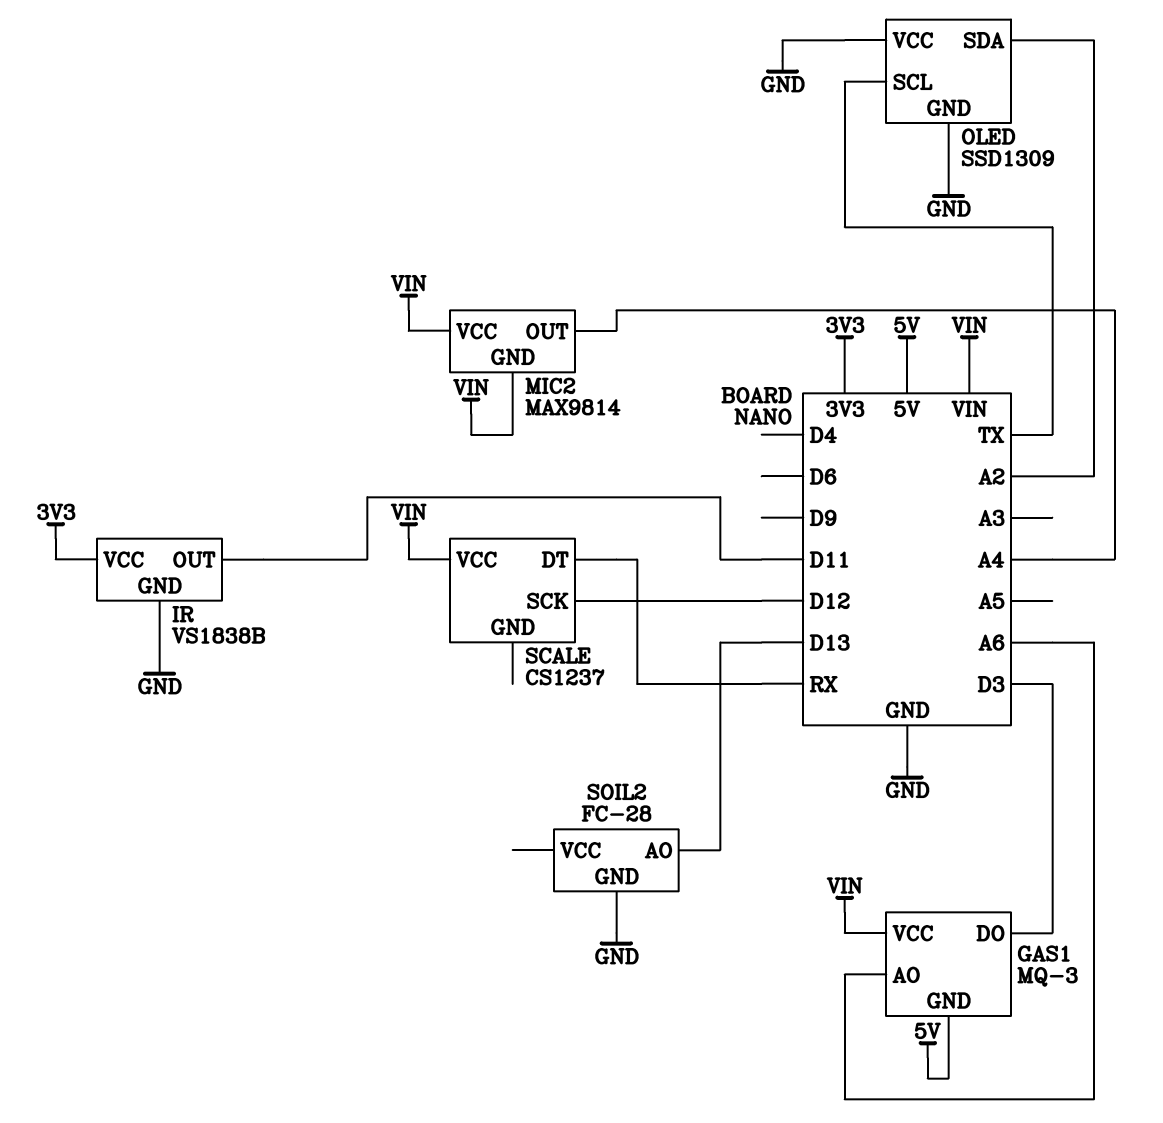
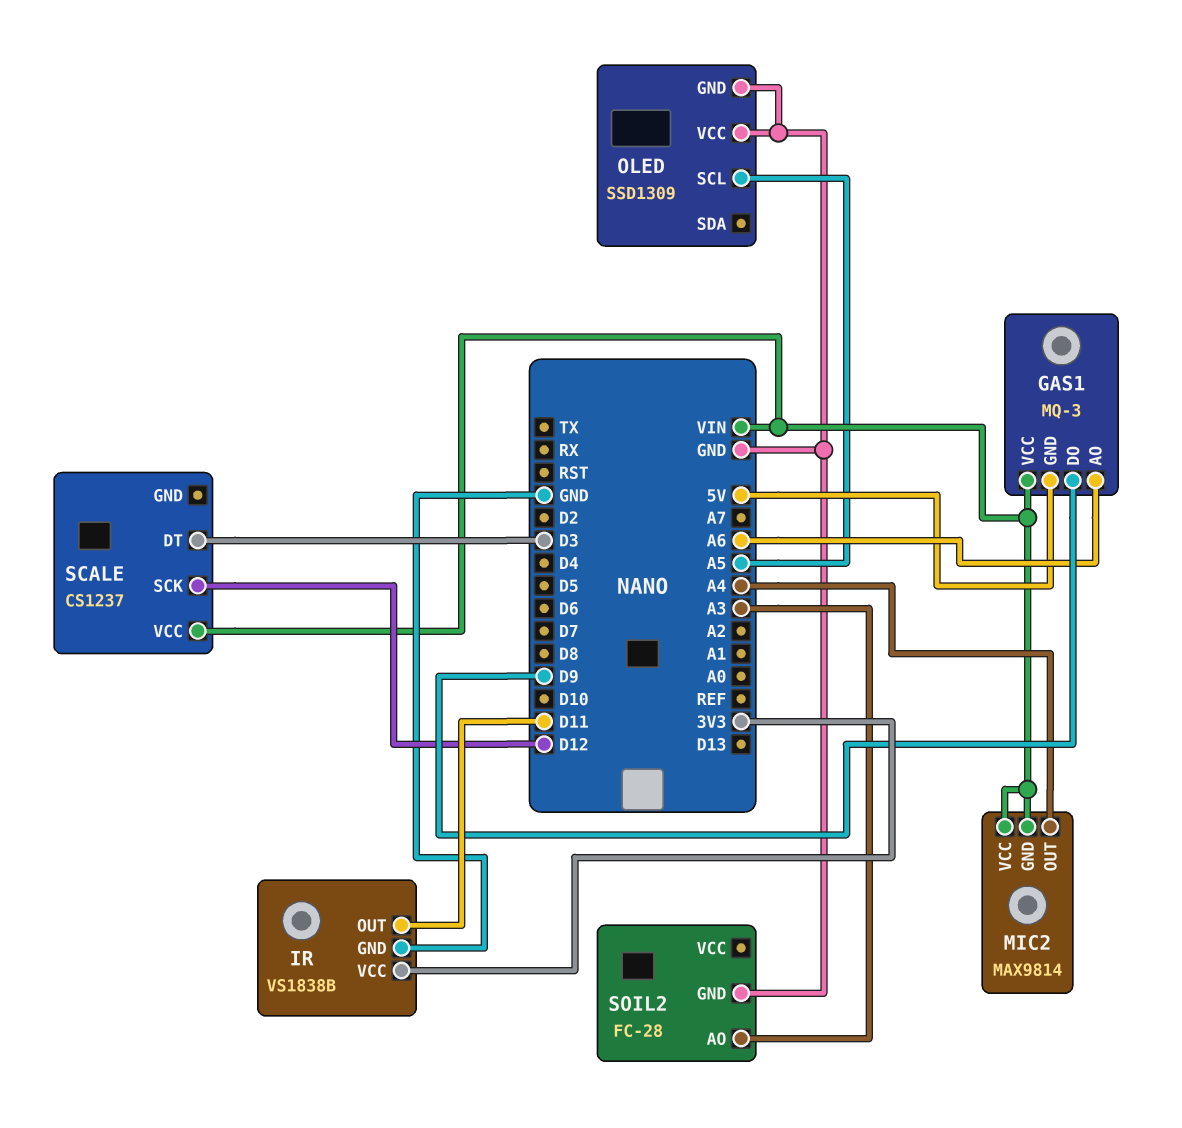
GAS1 pin DO: D3 -> D9
OLED pin SCL: TX -> A5
OLED pin SDA: A2 -> none
SCALE pin DT: RX -> D3
SOIL2 pin AO: D13 -> A3

